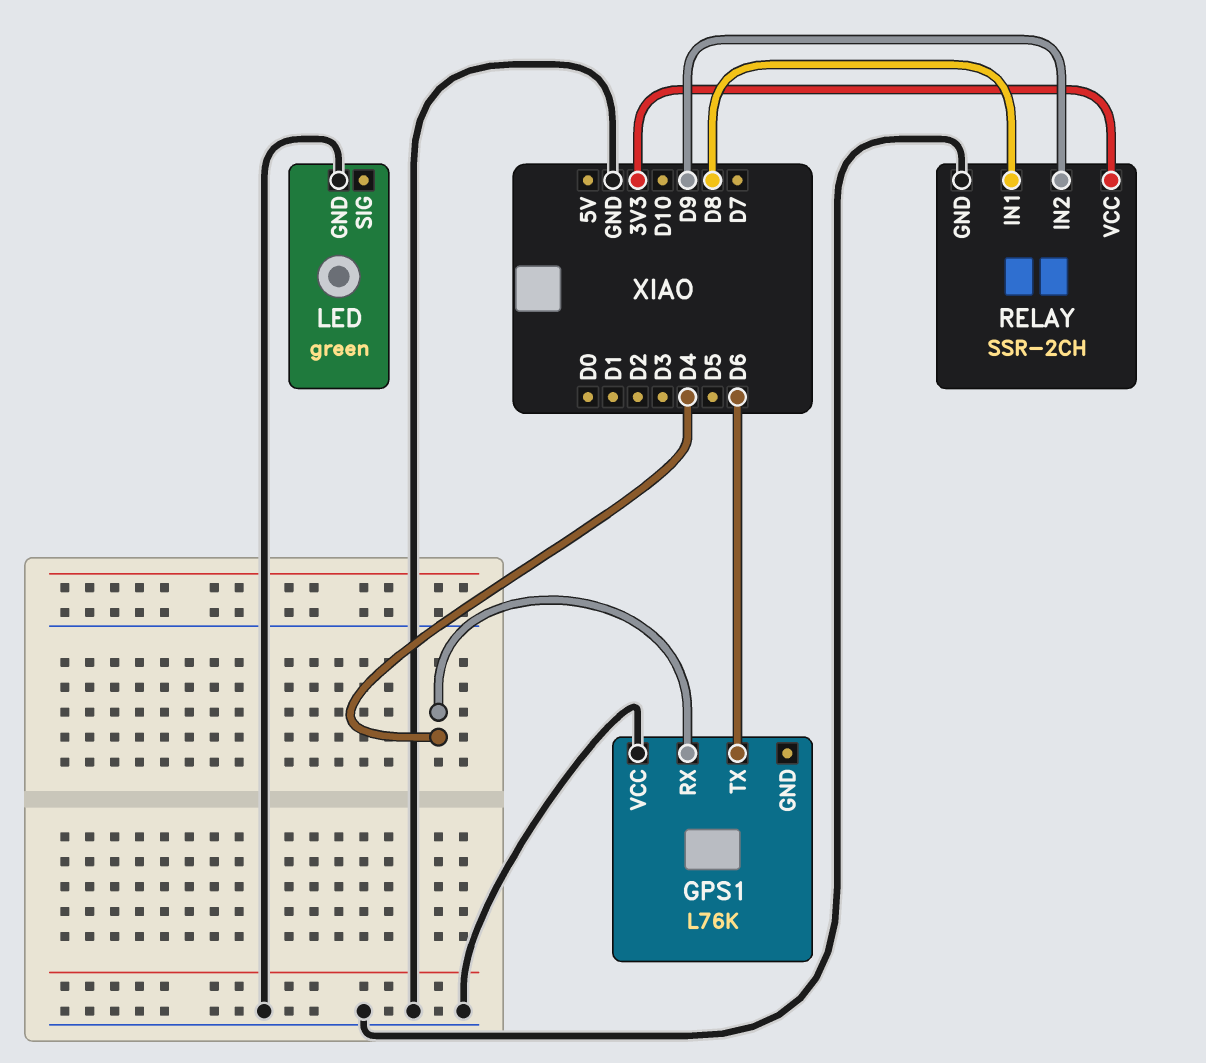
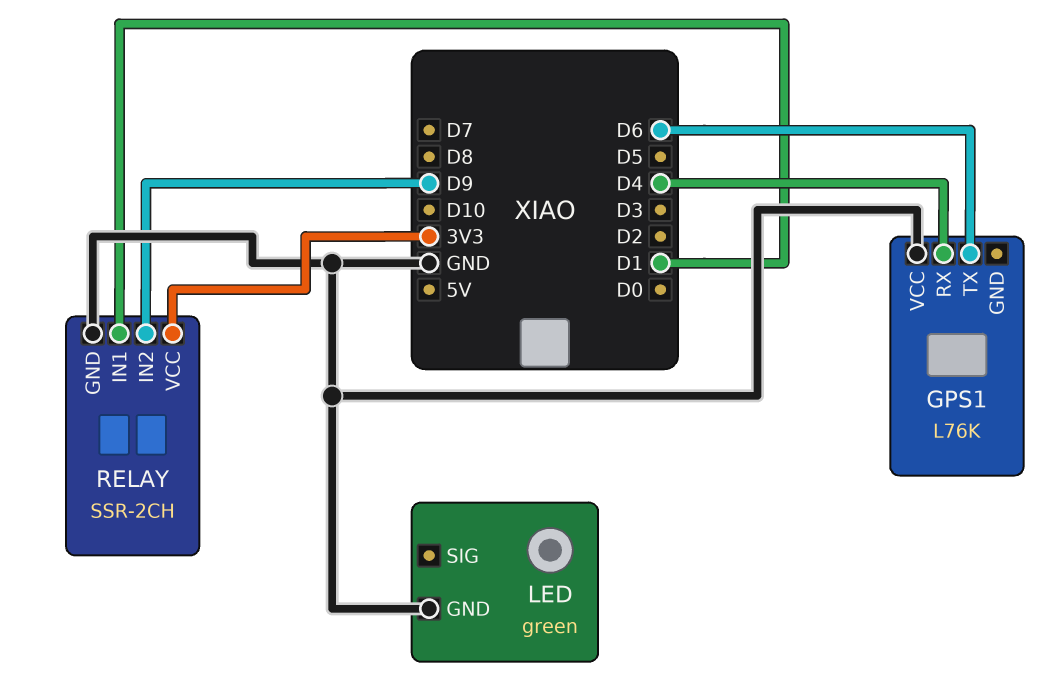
RELAY pin IN1: D8 -> D1

